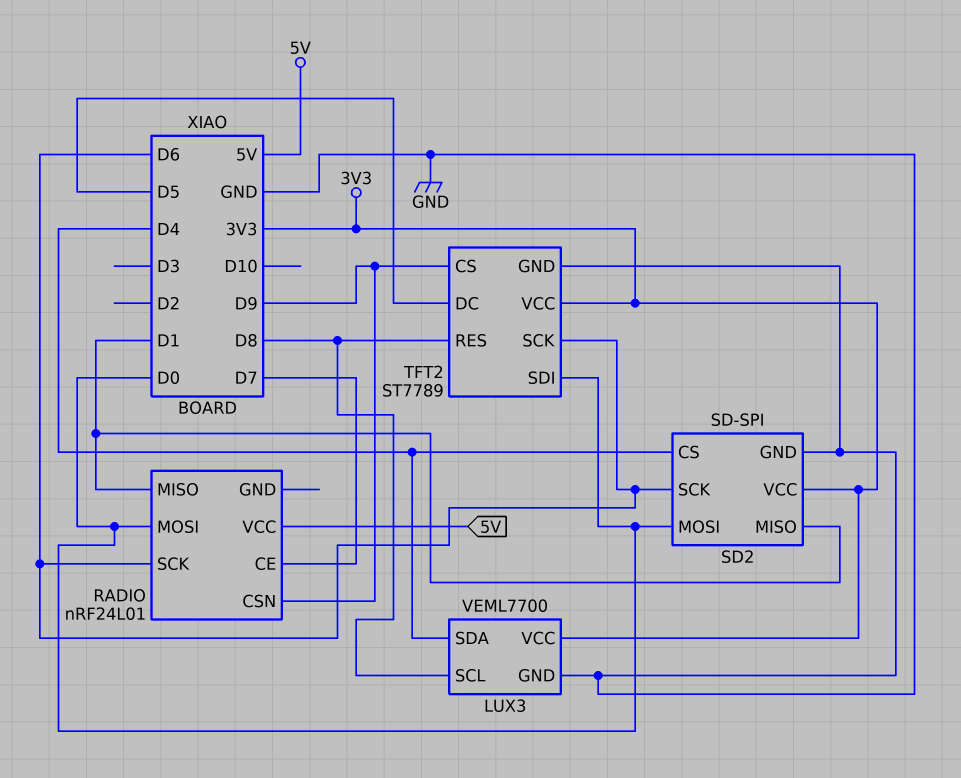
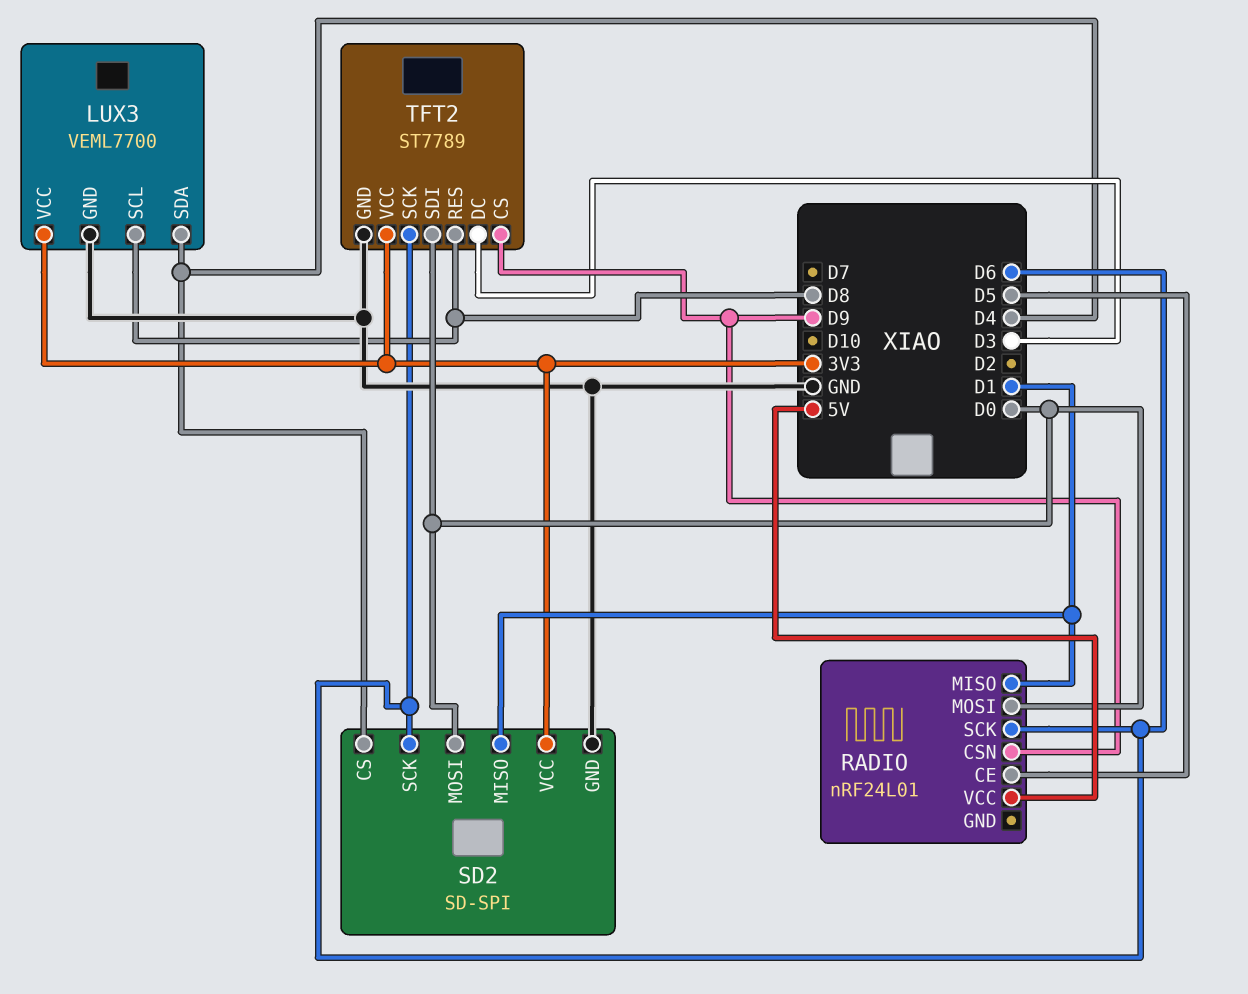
RADIO pin CE: D7 -> D5
TFT2 pin DC: D5 -> D3

